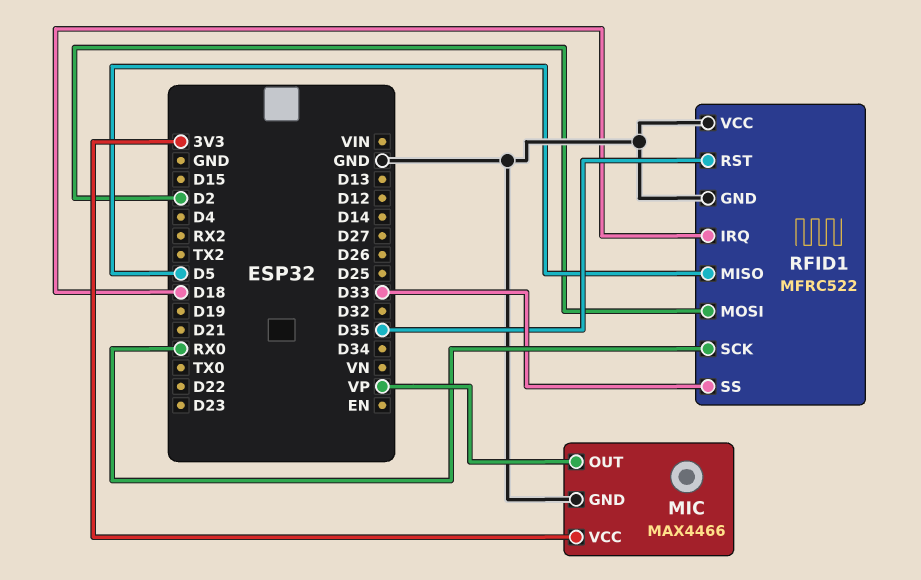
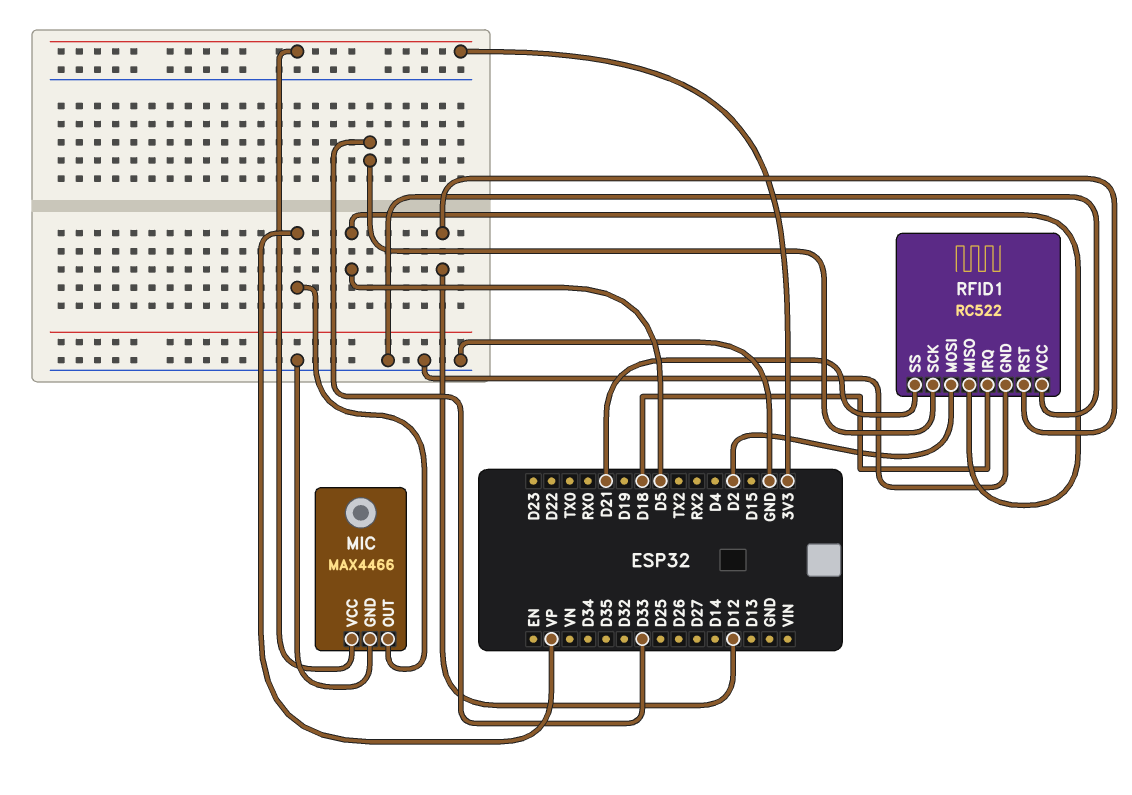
RFID1: MFRC522 -> RC522
RFID1 pin RST: D35 -> D12
RFID1 pin SCK: RX0 -> D33
RFID1 pin SS: D33 -> D21

